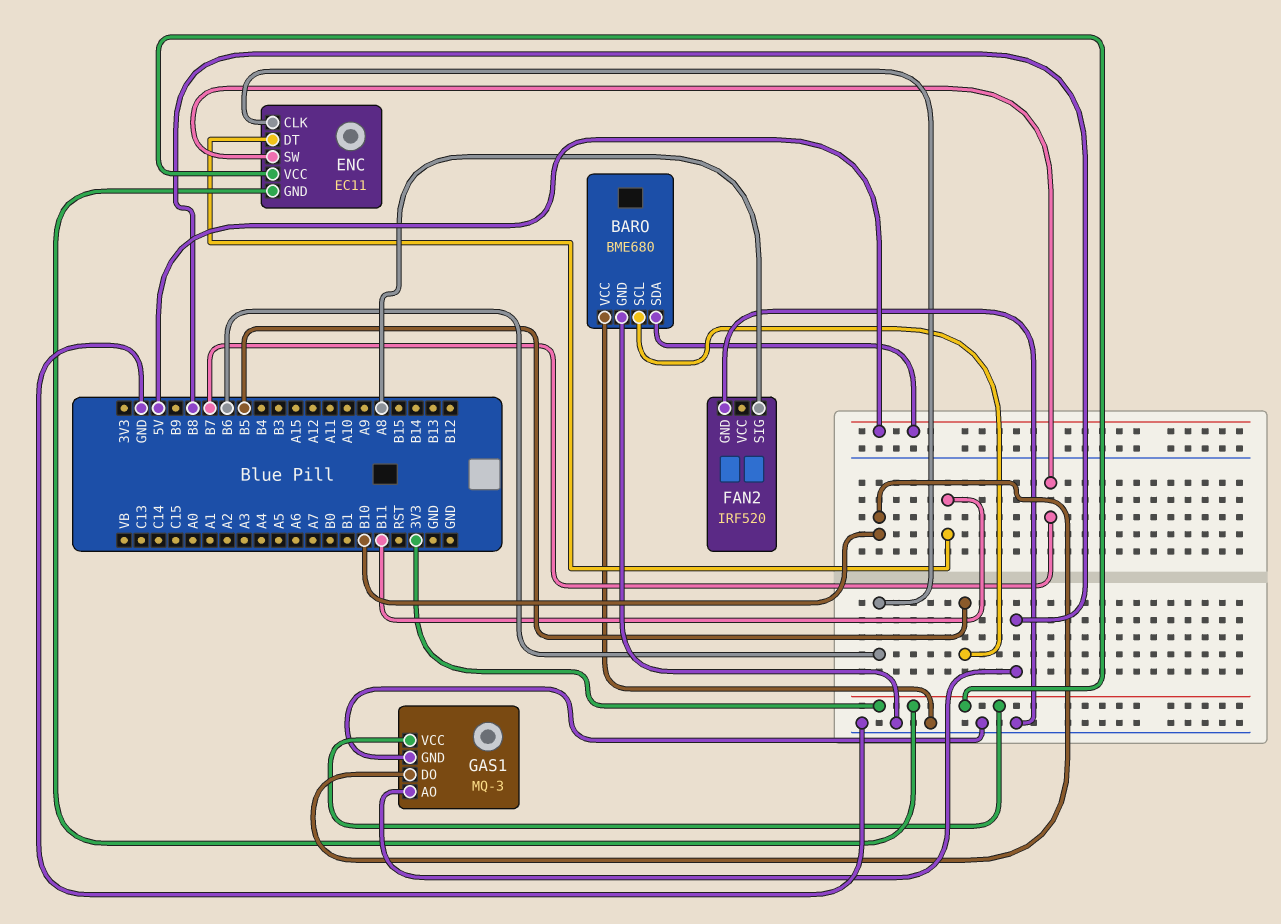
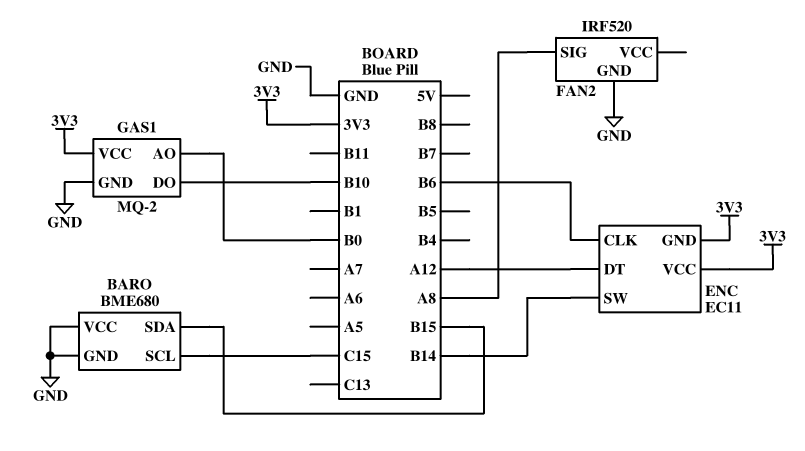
BARO pin SCL: B5 -> C15
BARO pin SDA: 5V -> B15
ENC pin DT: B11 -> A12
ENC pin SW: B7 -> B14
GAS1: MQ-3 -> MQ-2
GAS1 pin AO: B8 -> B0

